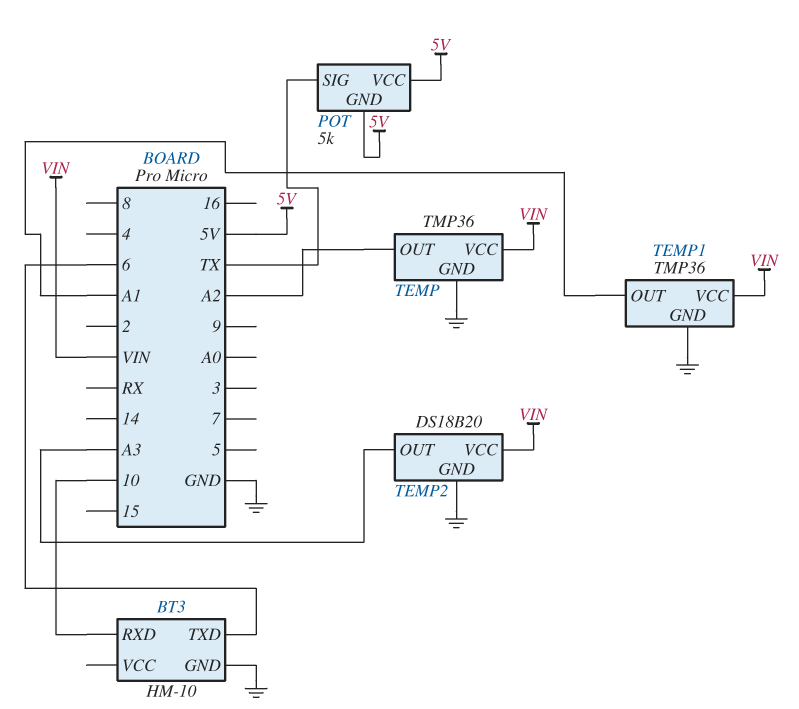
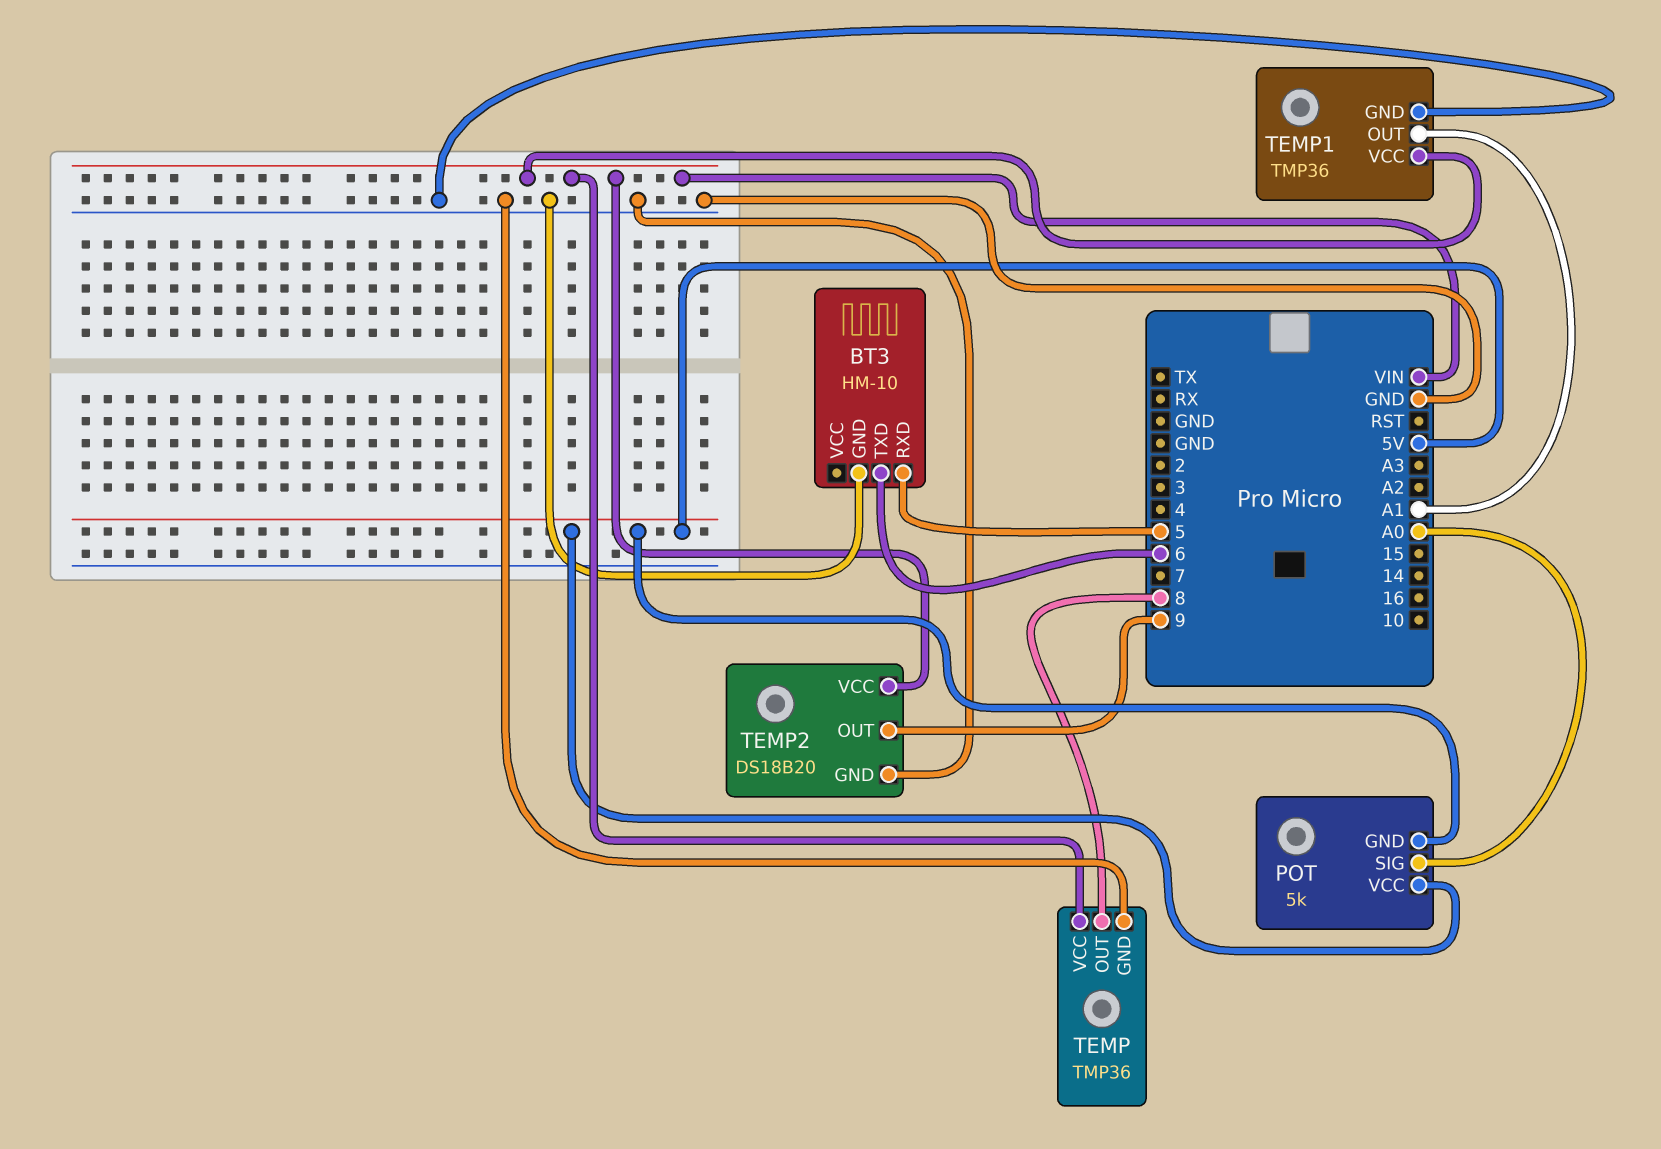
BT3 pin RXD: 10 -> 5
POT pin SIG: TX -> A0
TEMP pin OUT: A2 -> 8
TEMP2 pin OUT: A3 -> 9

